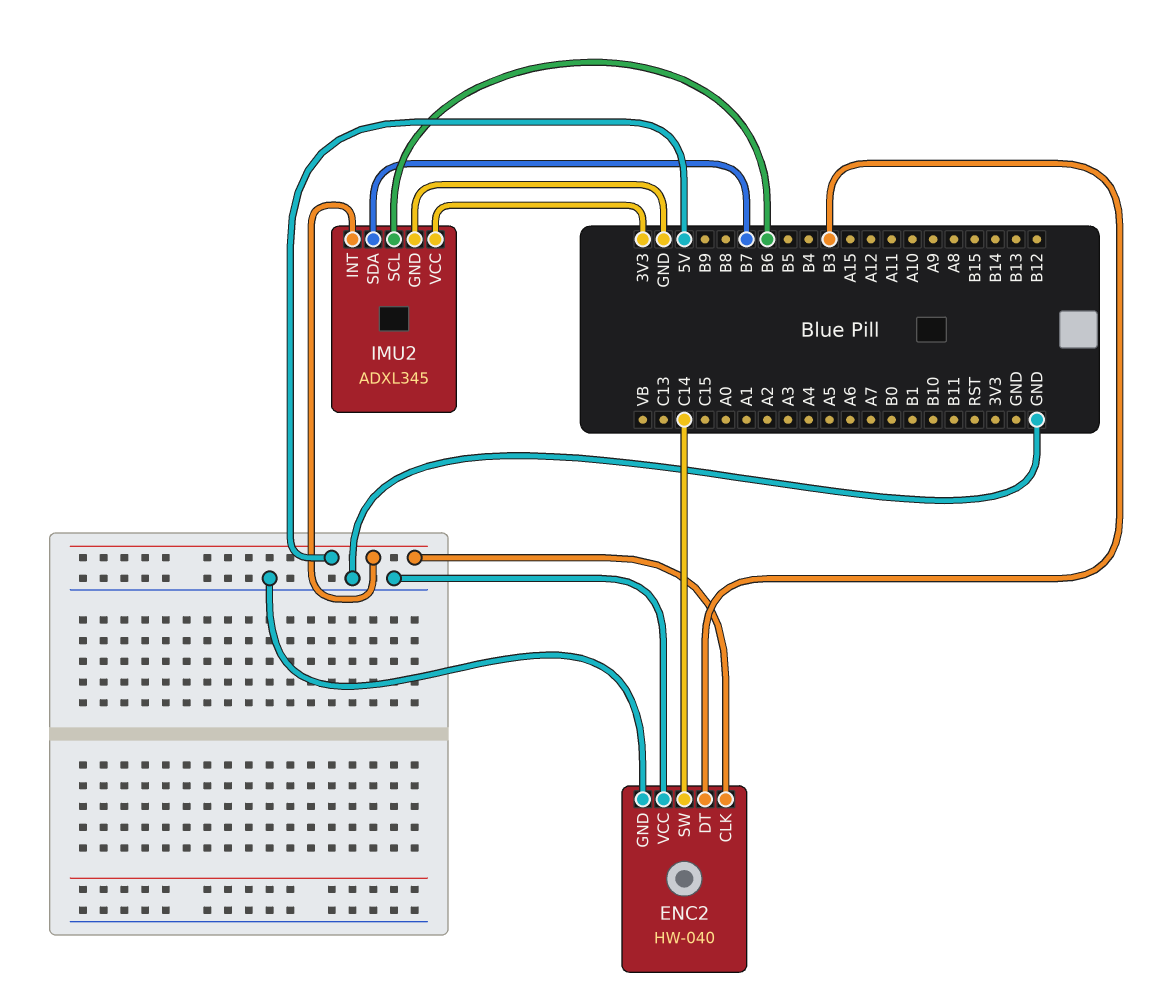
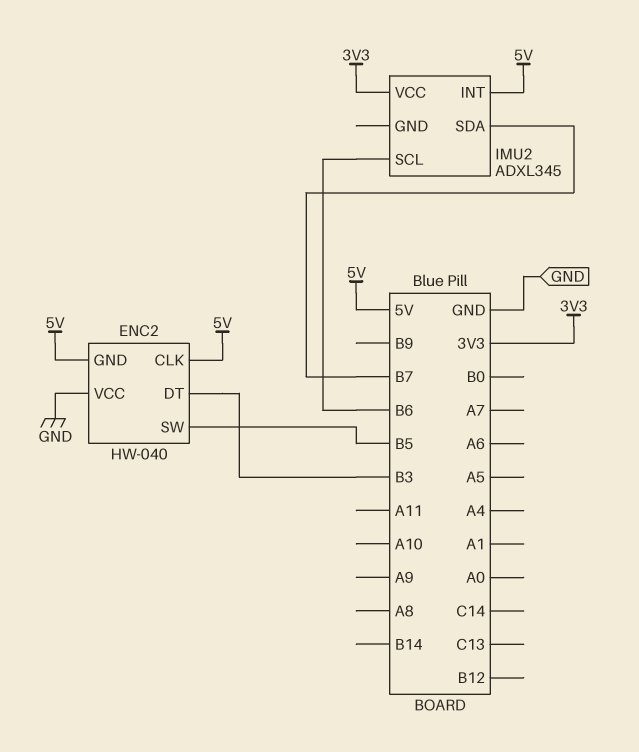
ENC2 pin GND: GND -> 5V
ENC2 pin SW: C14 -> B5
IMU2 pin GND: GND -> none

